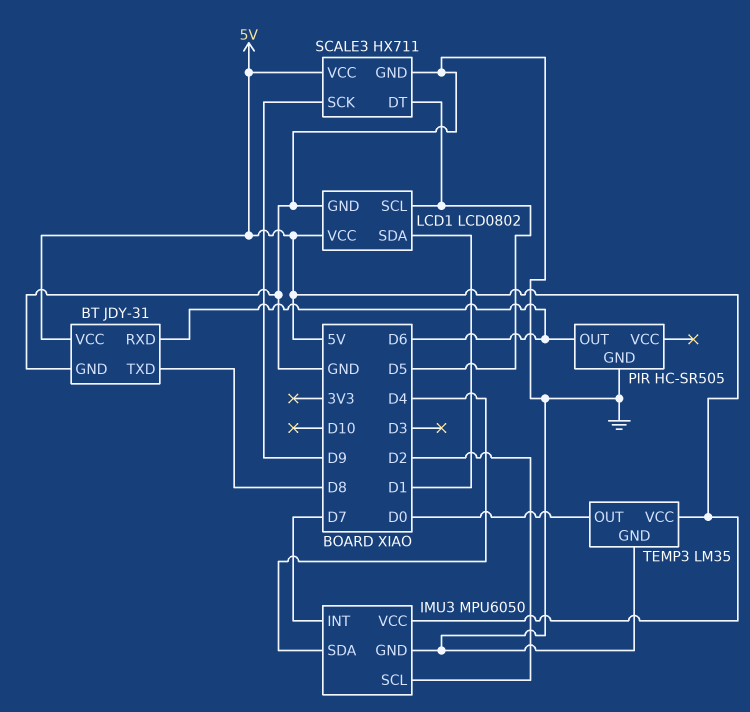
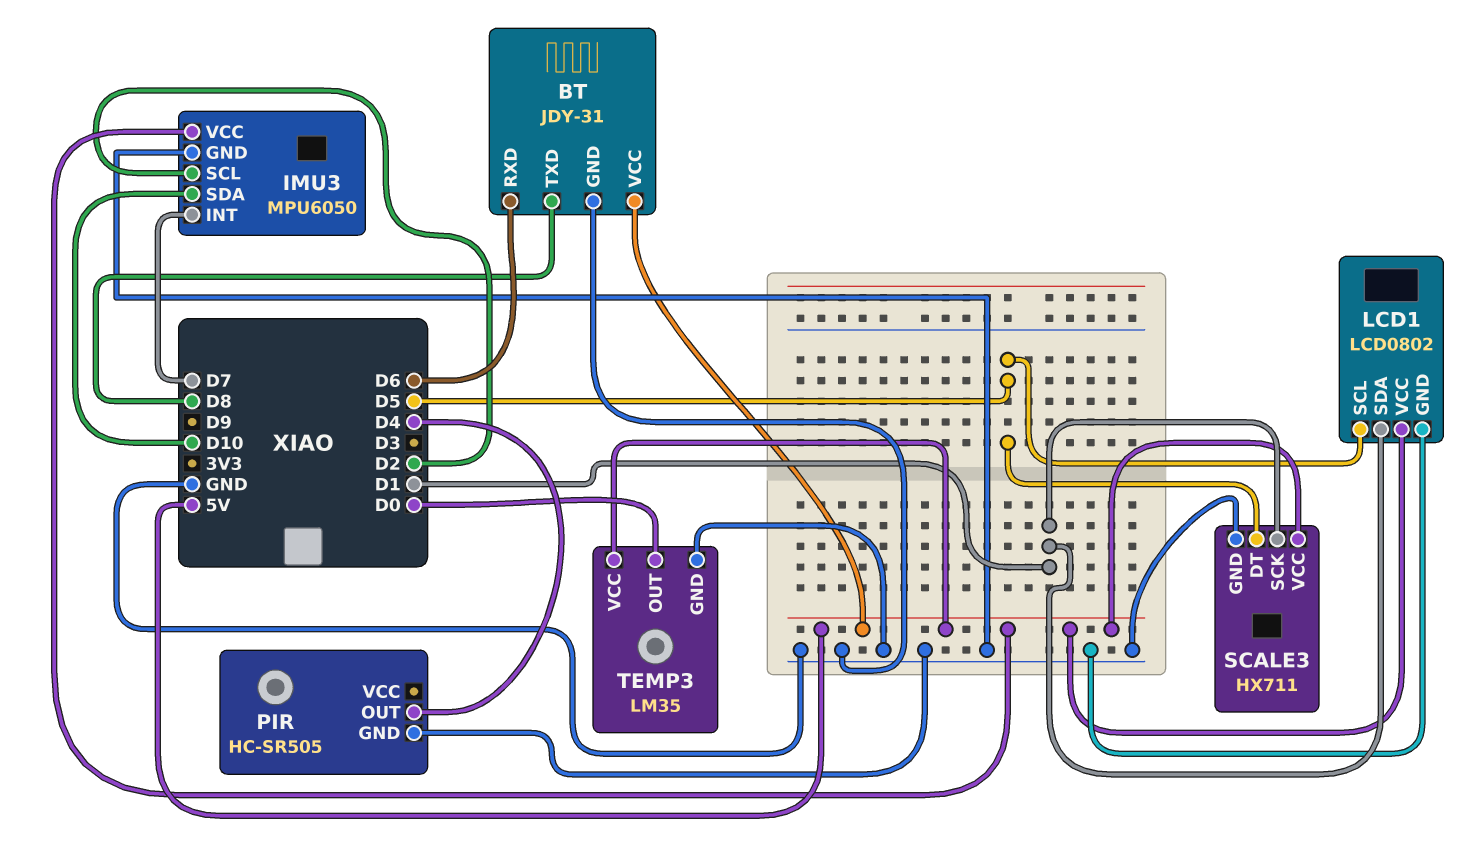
IMU3 pin SDA: D4 -> D10
PIR pin OUT: D6 -> D4
SCALE3 pin SCK: D9 -> D1

